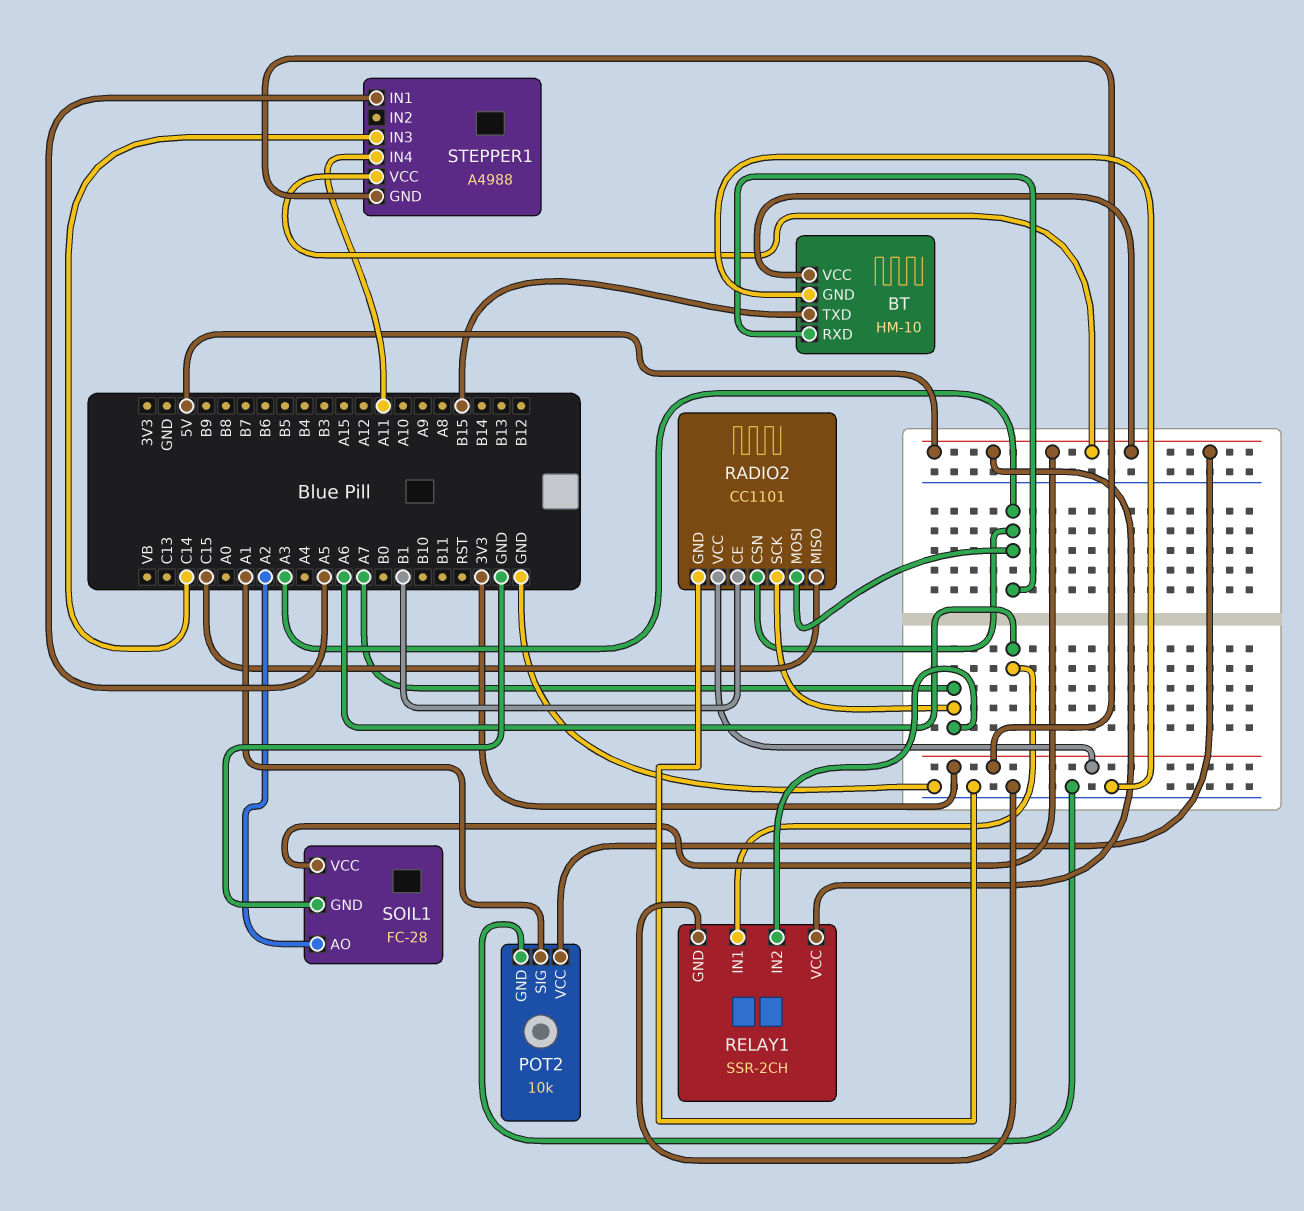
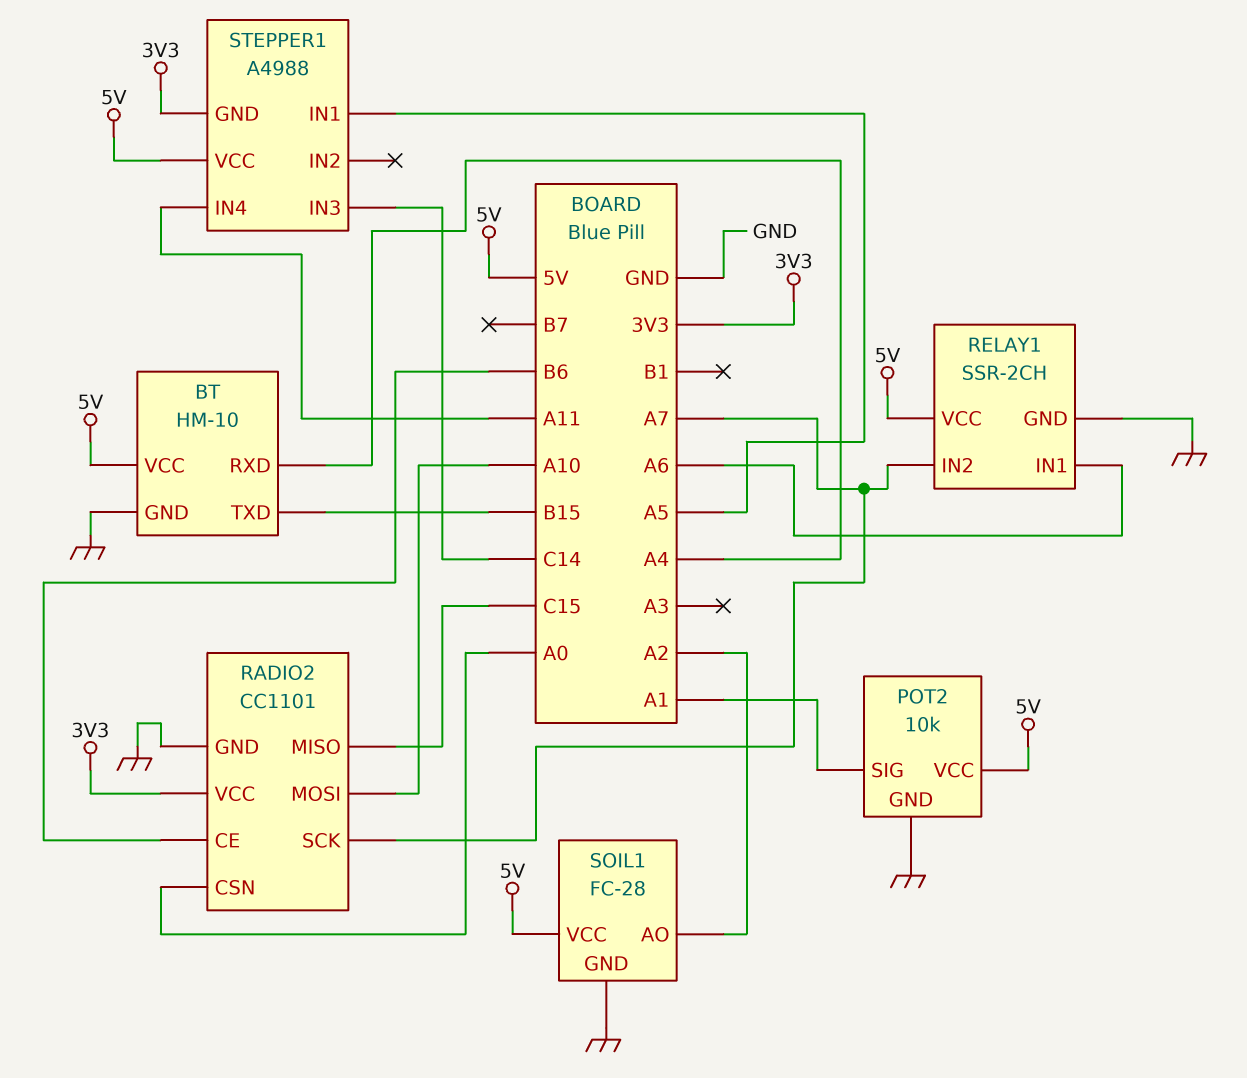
BT pin RXD: A3 -> A4
RADIO2 pin CE: B1 -> B6
RADIO2 pin CSN: A3 -> A0
RADIO2 pin MOSI: A3 -> A10

